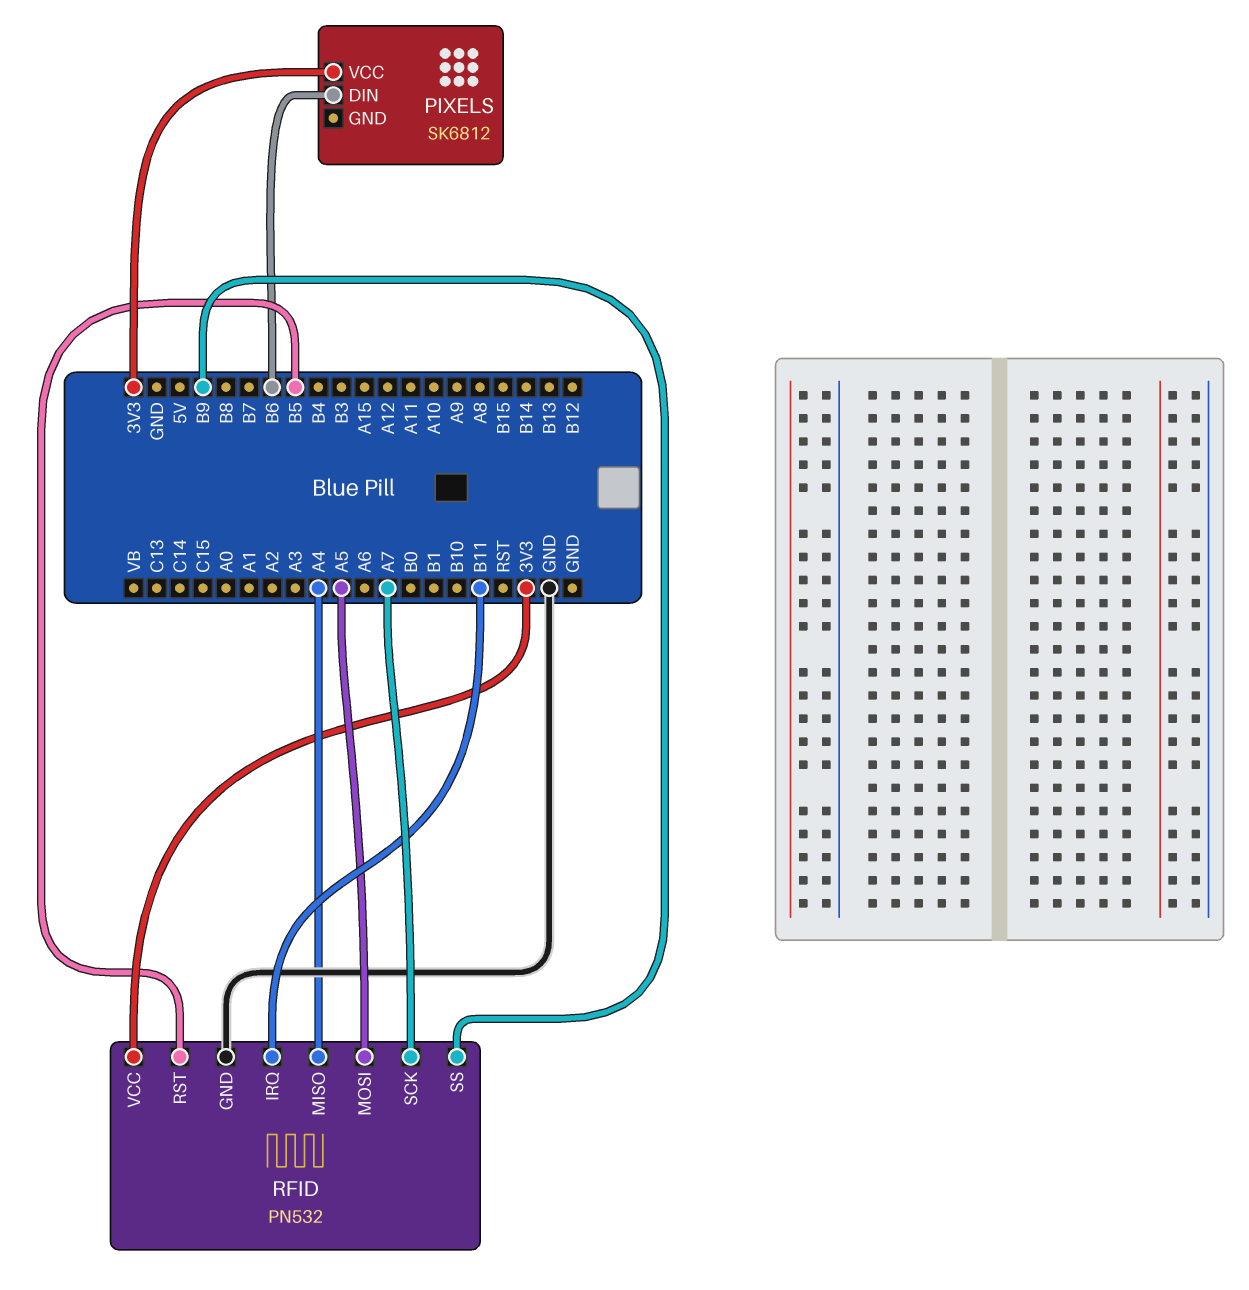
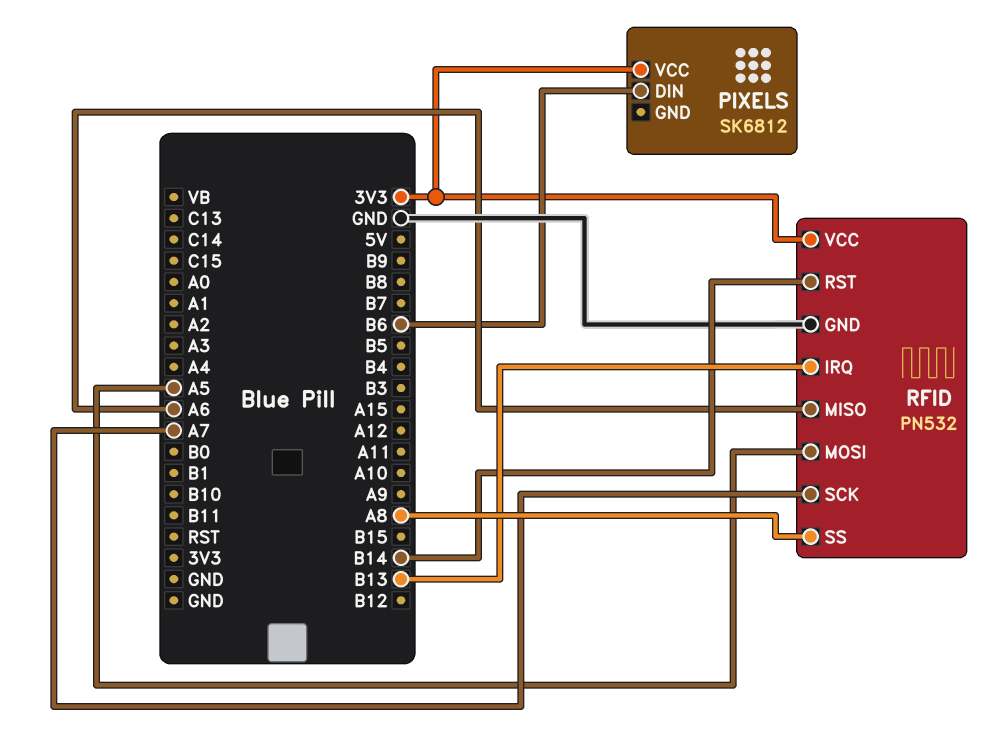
RFID pin IRQ: B11 -> B13
RFID pin MISO: A4 -> A6
RFID pin RST: B5 -> B14
RFID pin SS: B9 -> A8

